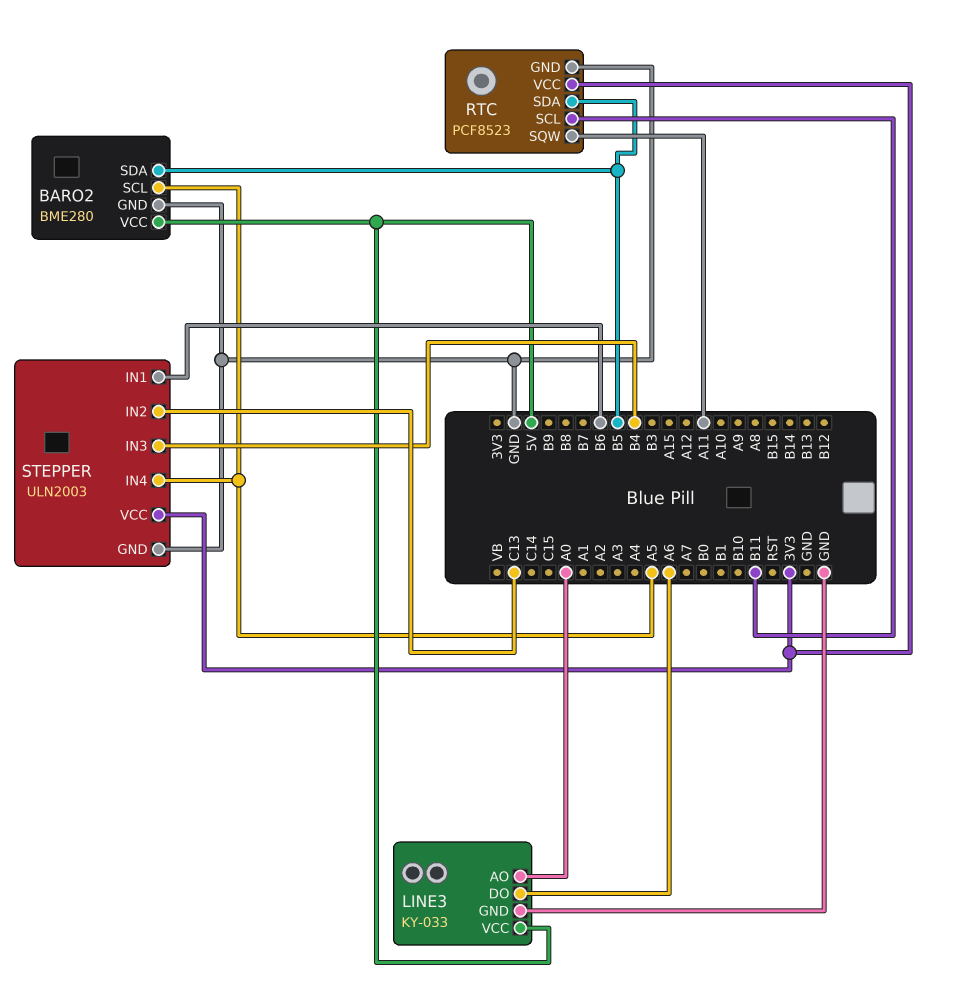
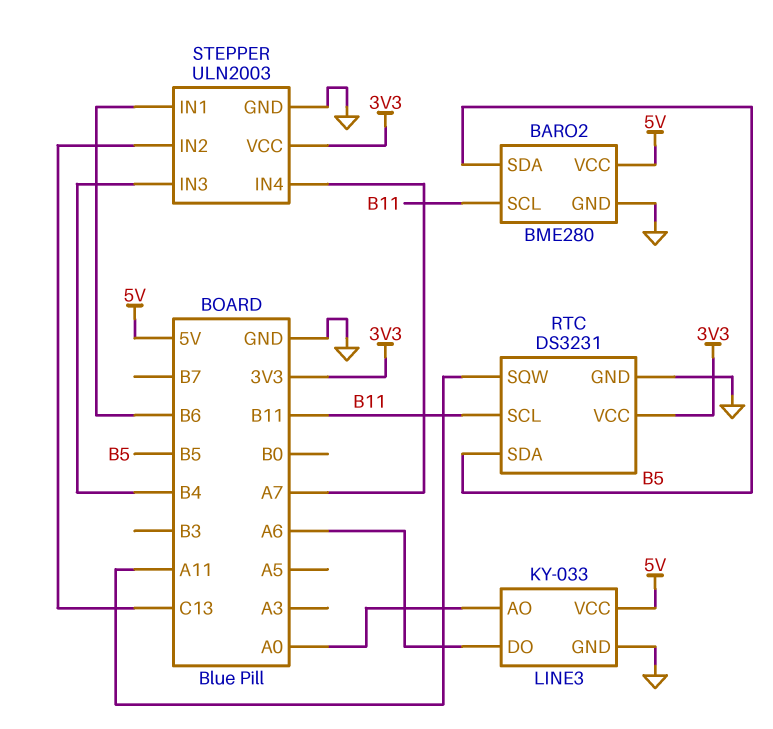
BARO2 pin SCL: A5 -> B11
RTC: PCF8523 -> DS3231
STEPPER pin IN4: A5 -> A7

